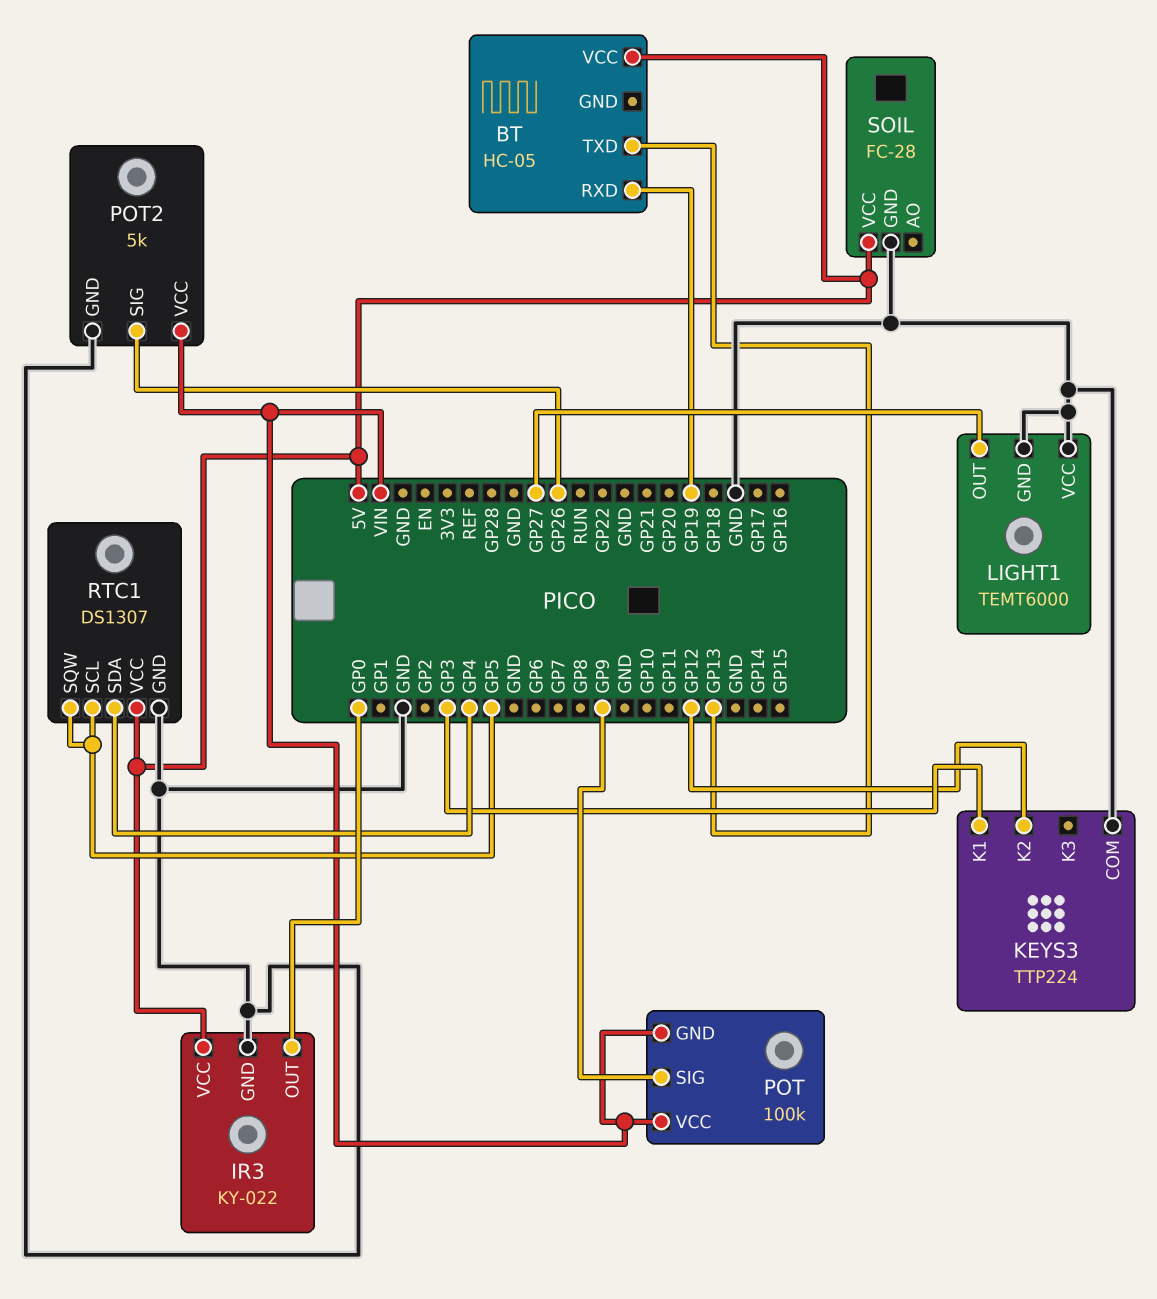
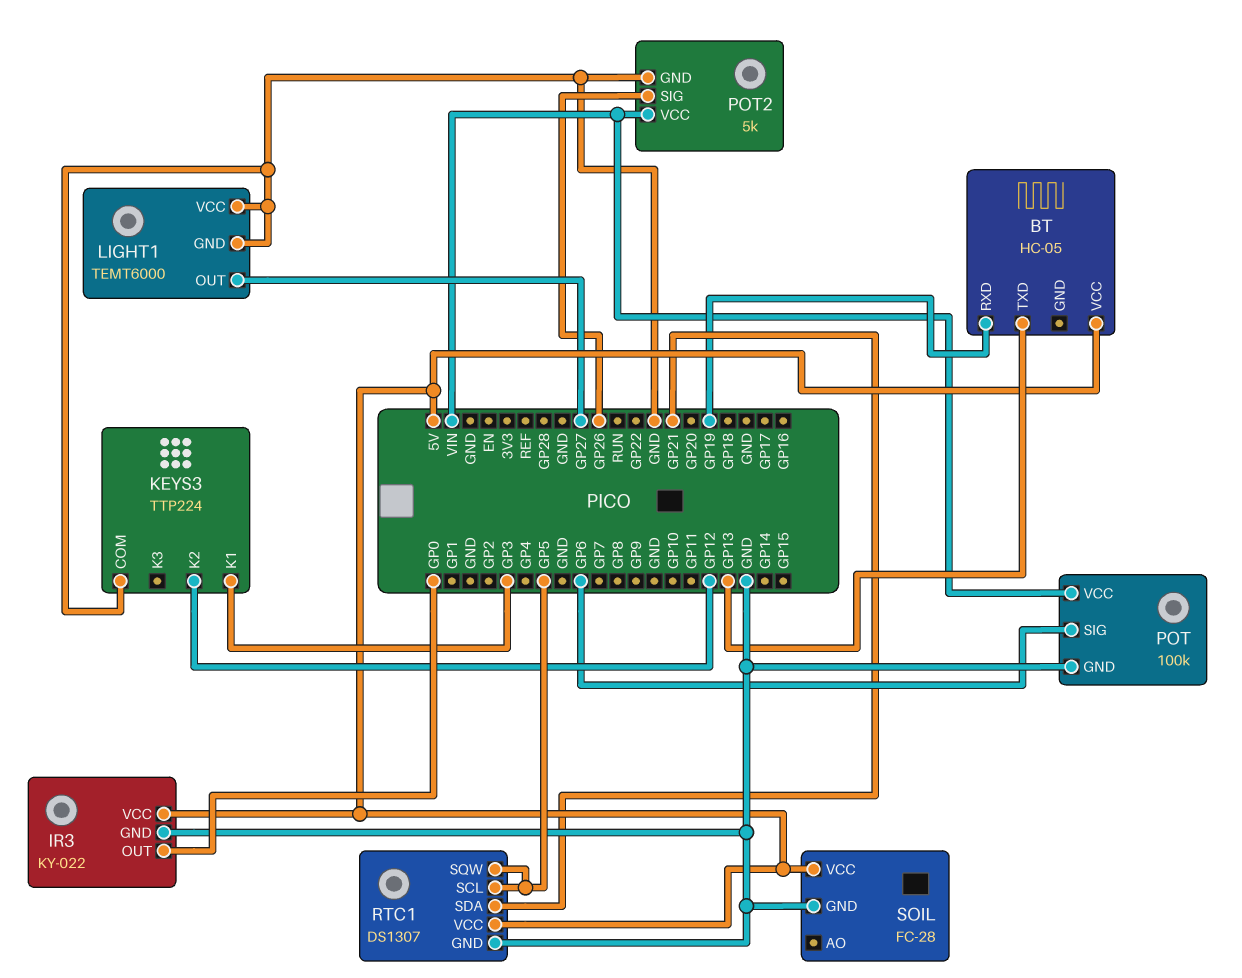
POT pin GND: VIN -> GND
POT pin SIG: GP9 -> GP6
RTC1 pin SDA: GP4 -> GP21

